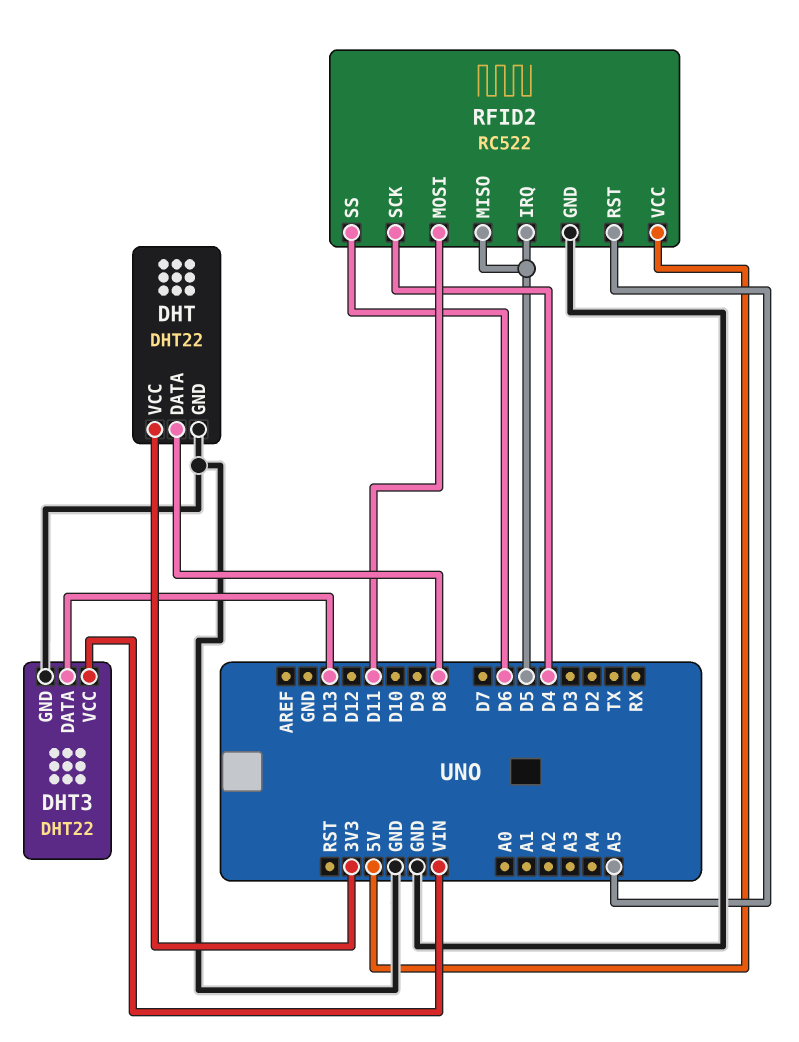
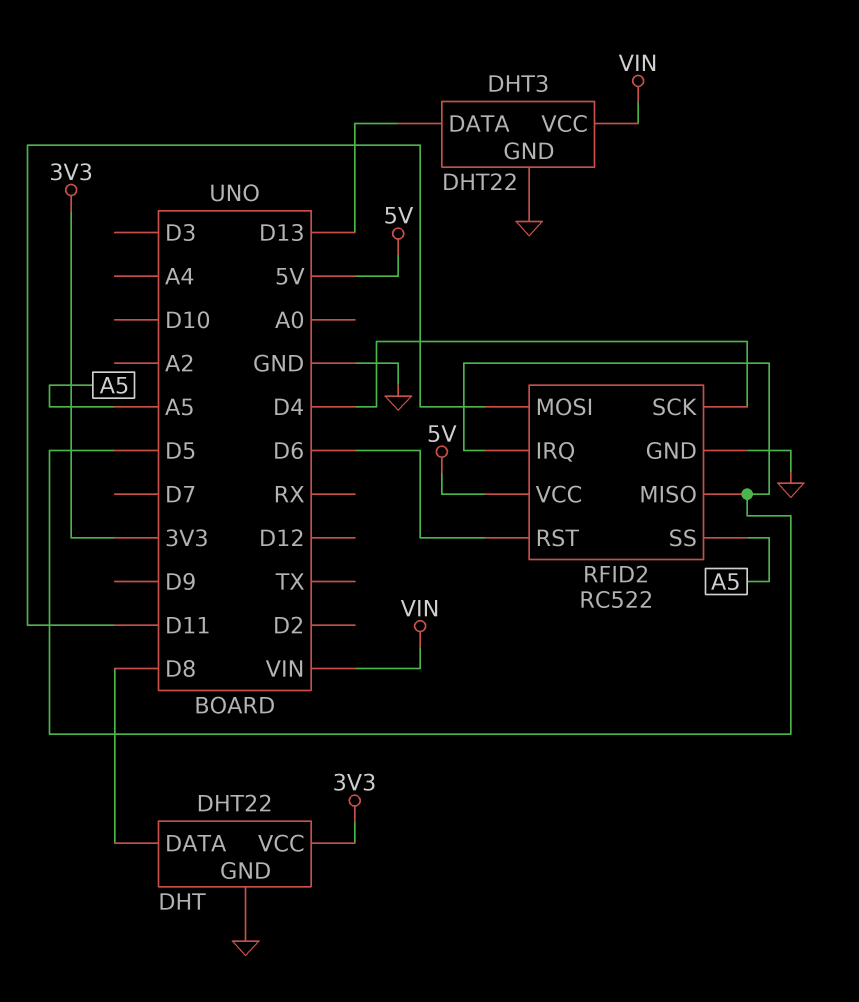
RFID2 pin RST: A5 -> D6
RFID2 pin SS: D6 -> A5

